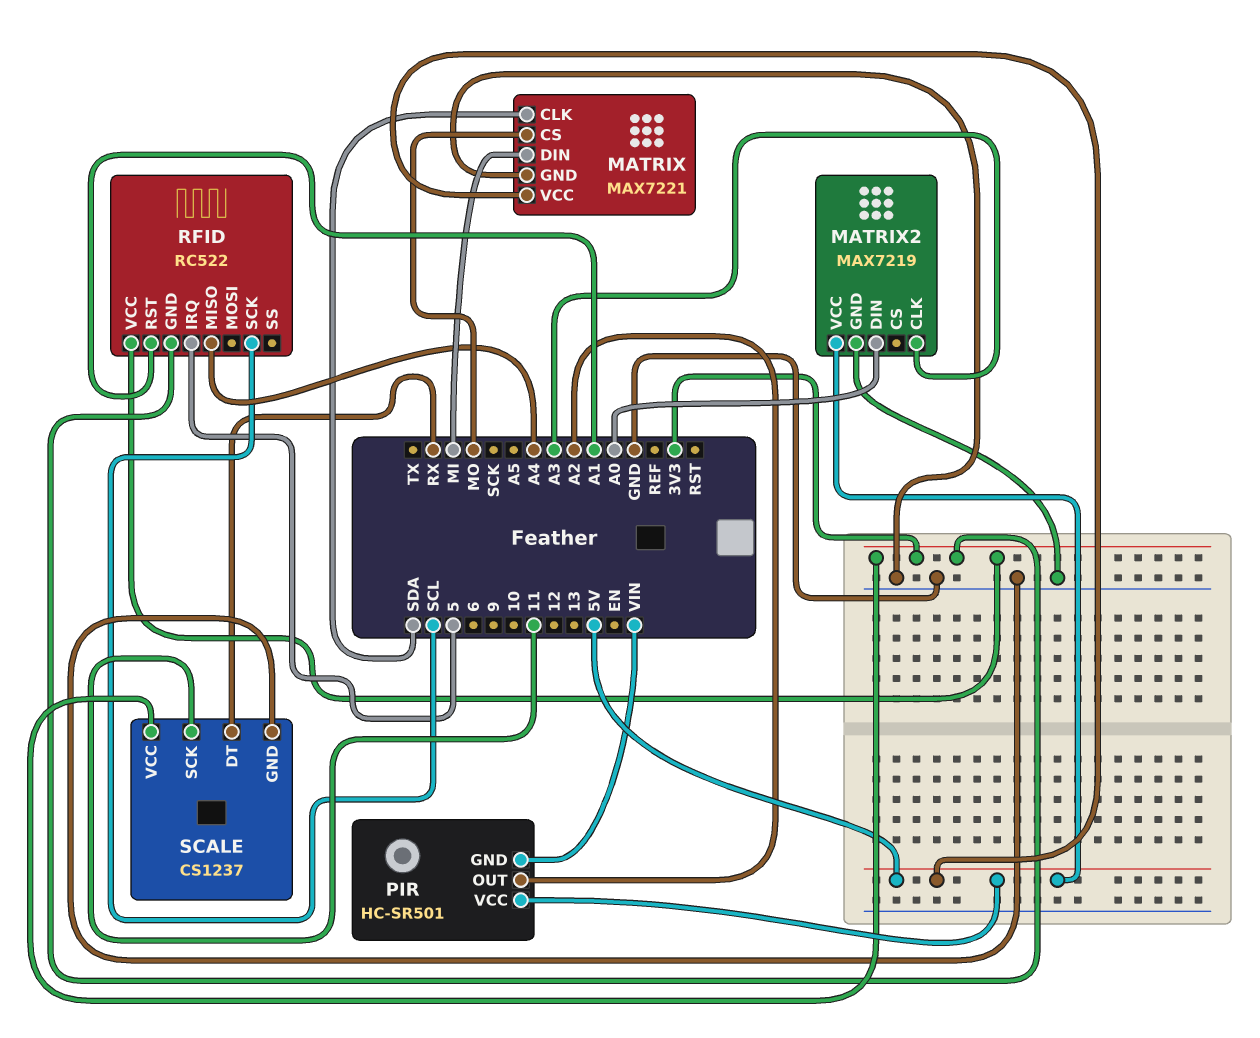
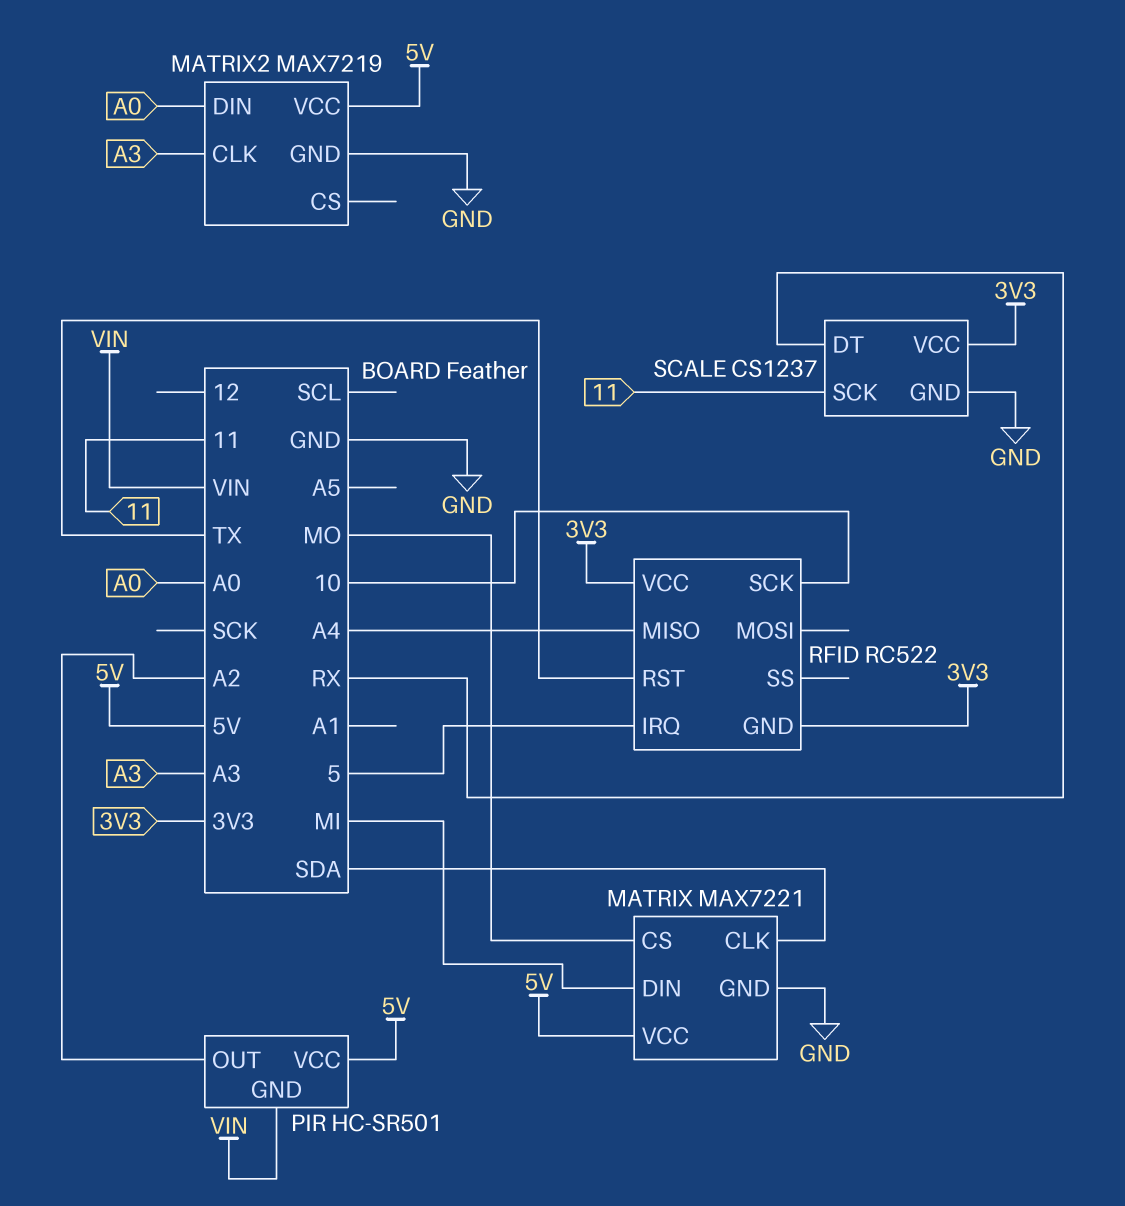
RFID pin RST: A1 -> TX
RFID pin SCK: SCL -> 10

